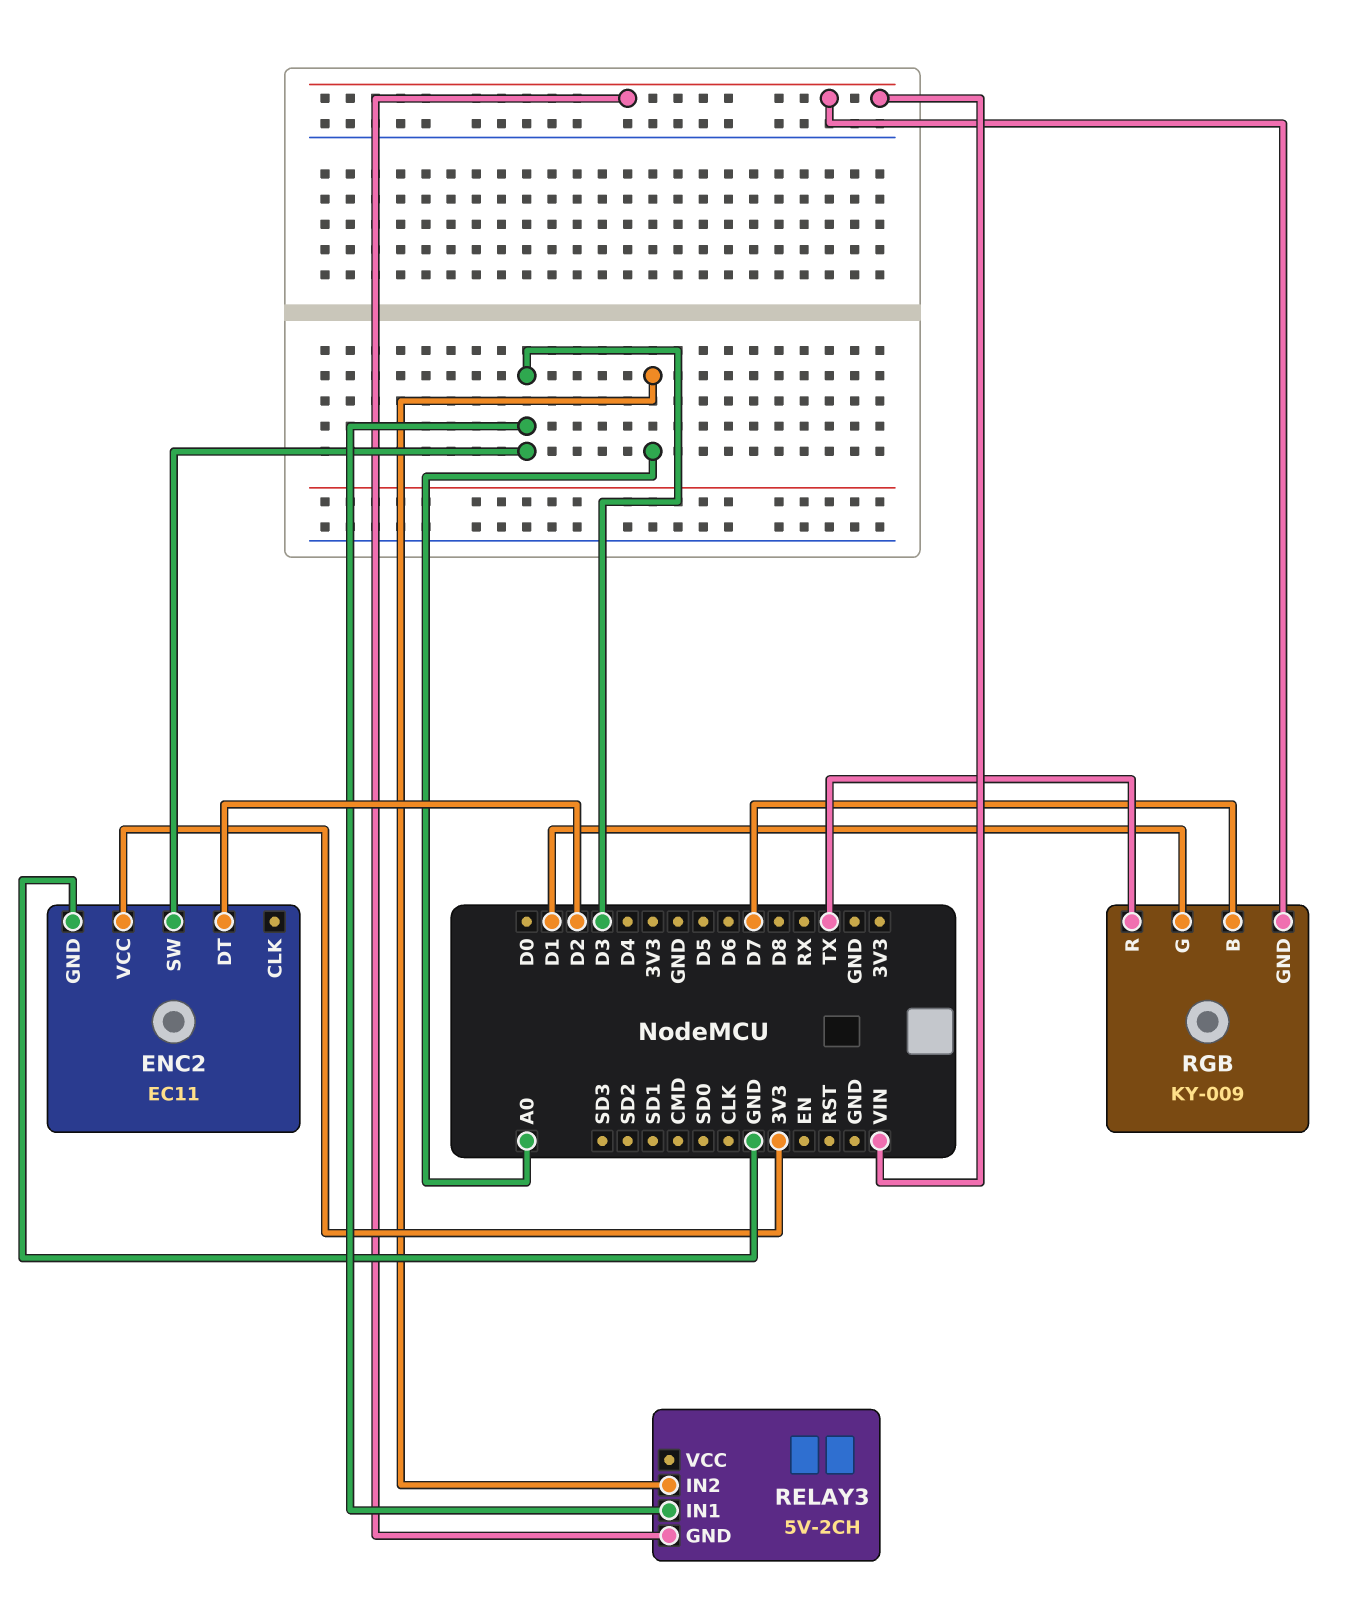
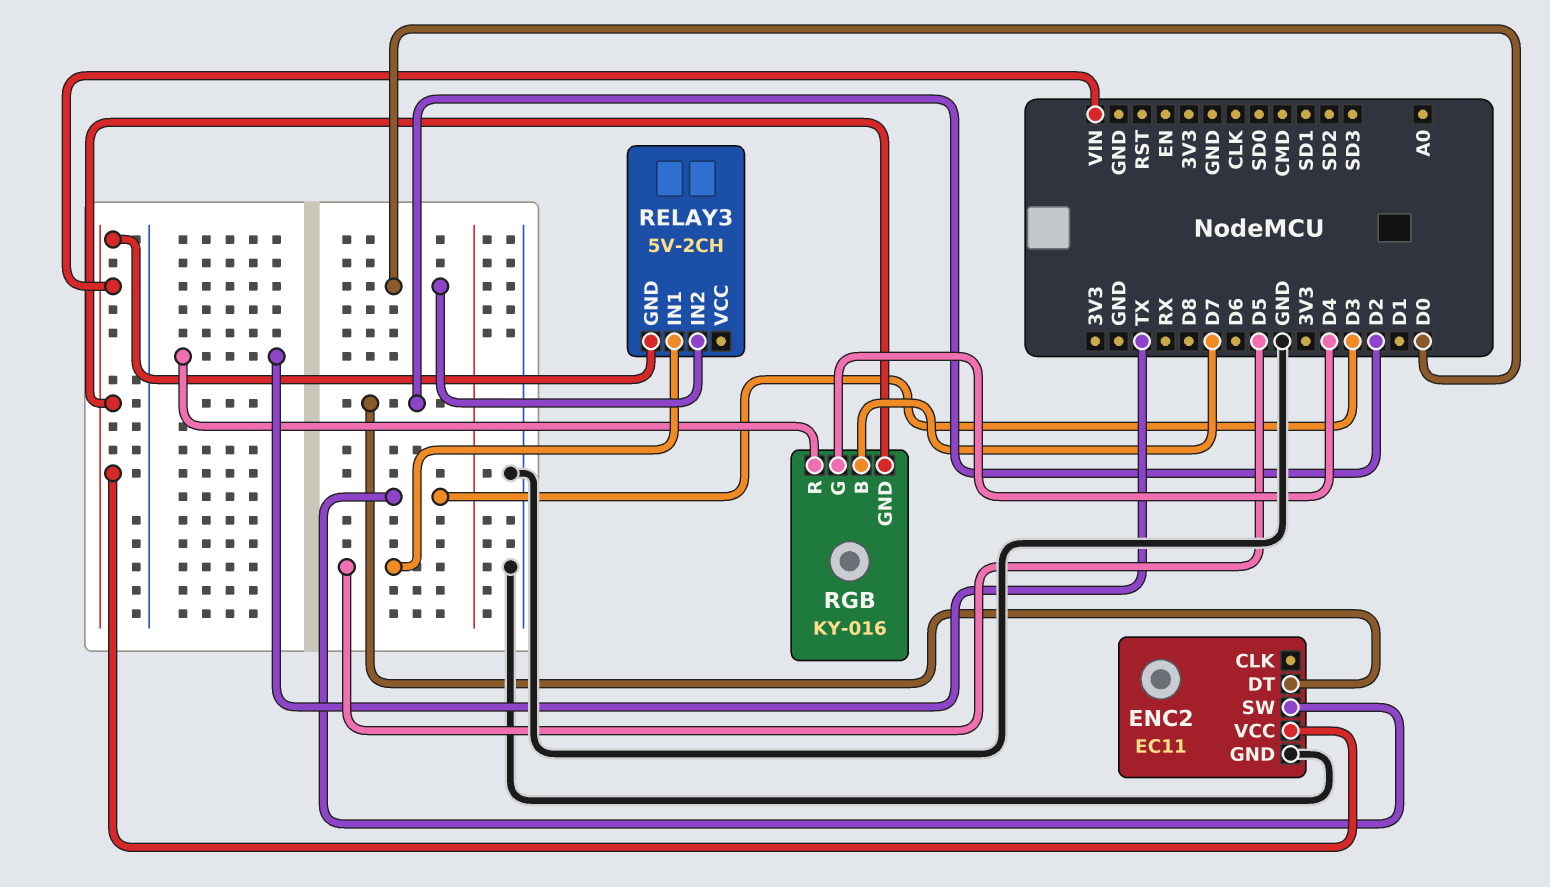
ENC2 pin VCC: 3V3 -> VIN
RELAY3 pin IN1: D3 -> D5
RELAY3 pin IN2: A0 -> D0
RGB: KY-009 -> KY-016
RGB pin G: D1 -> D4

